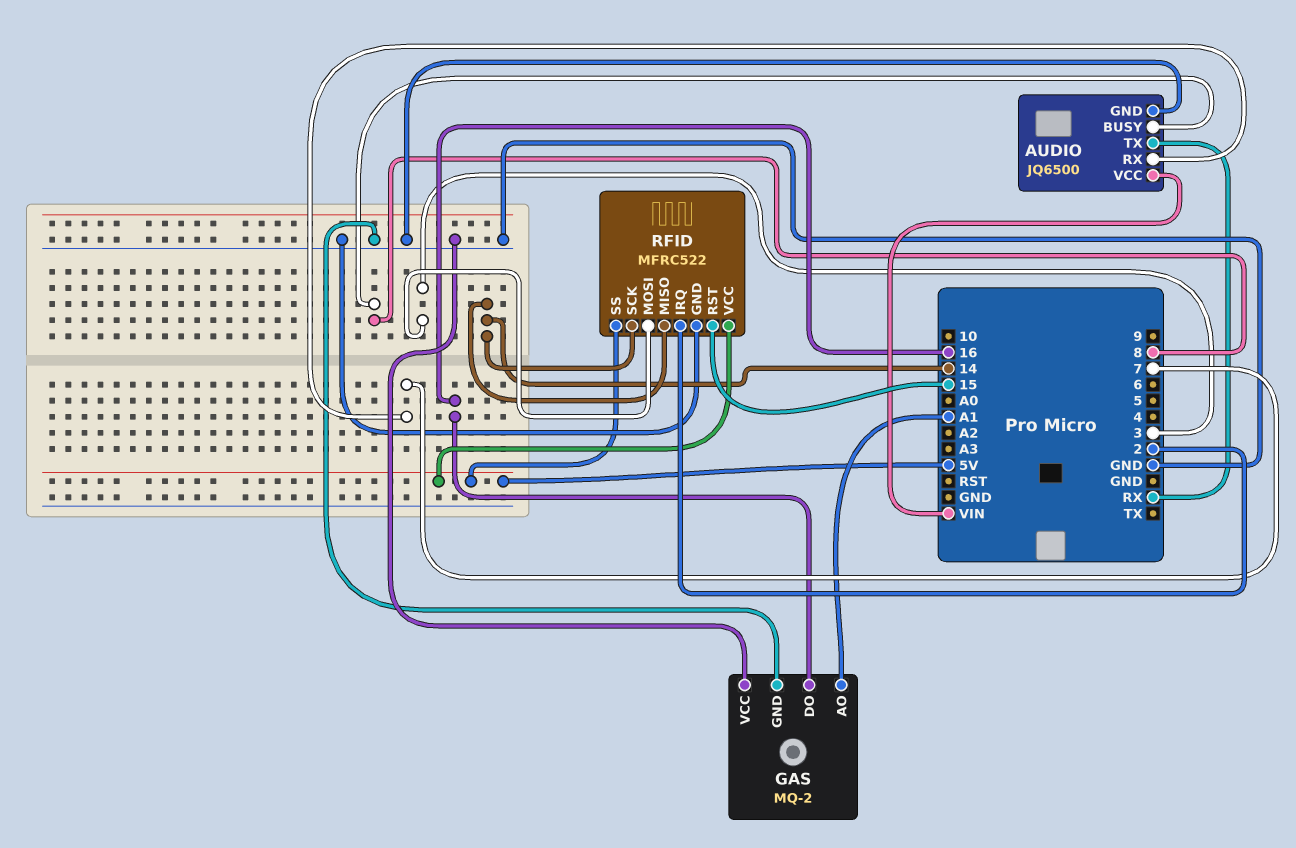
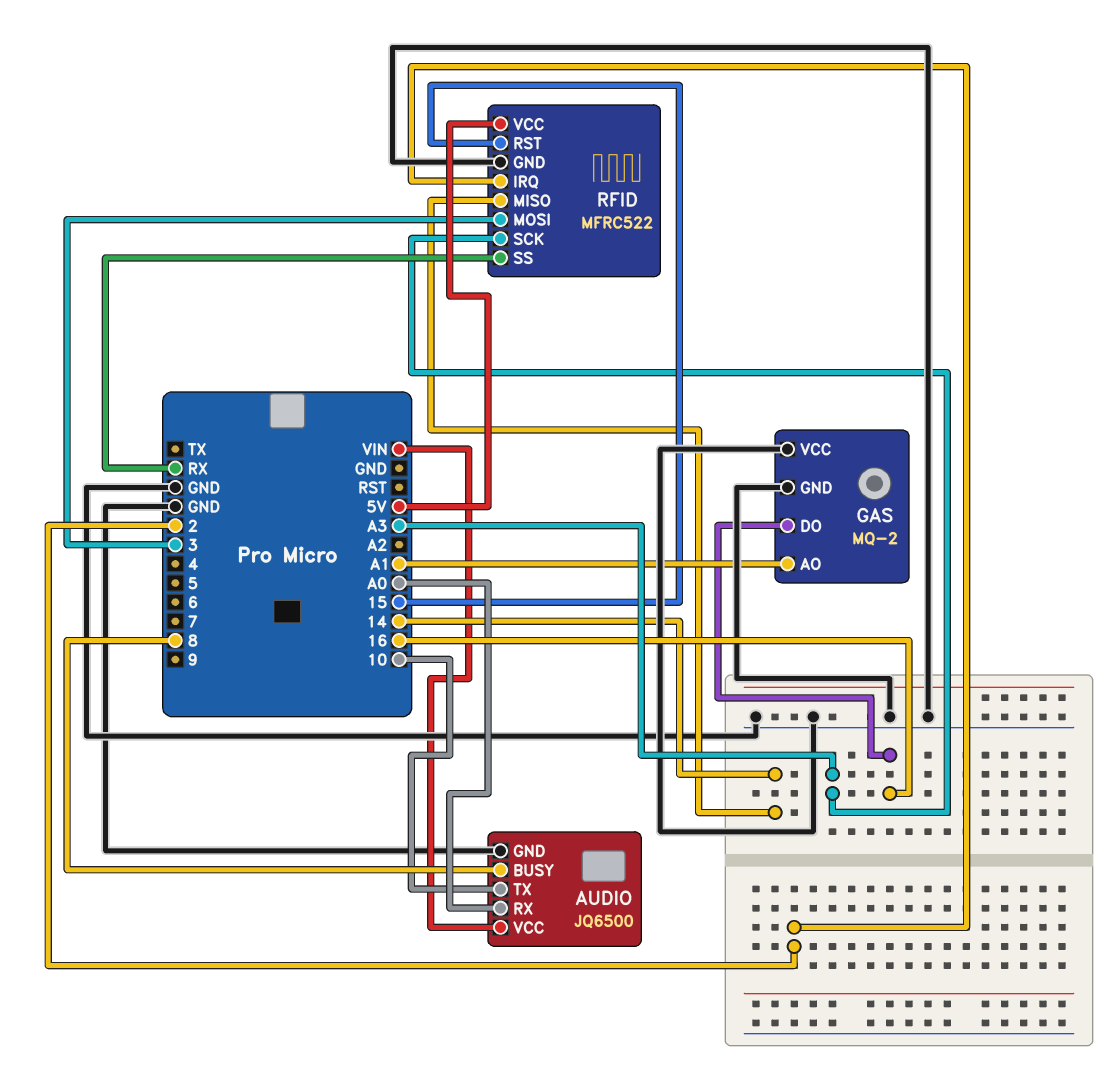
AUDIO pin RX: 7 -> A0
AUDIO pin TX: RX -> 10
RFID pin SCK: 14 -> A3
RFID pin SS: 5V -> RX

